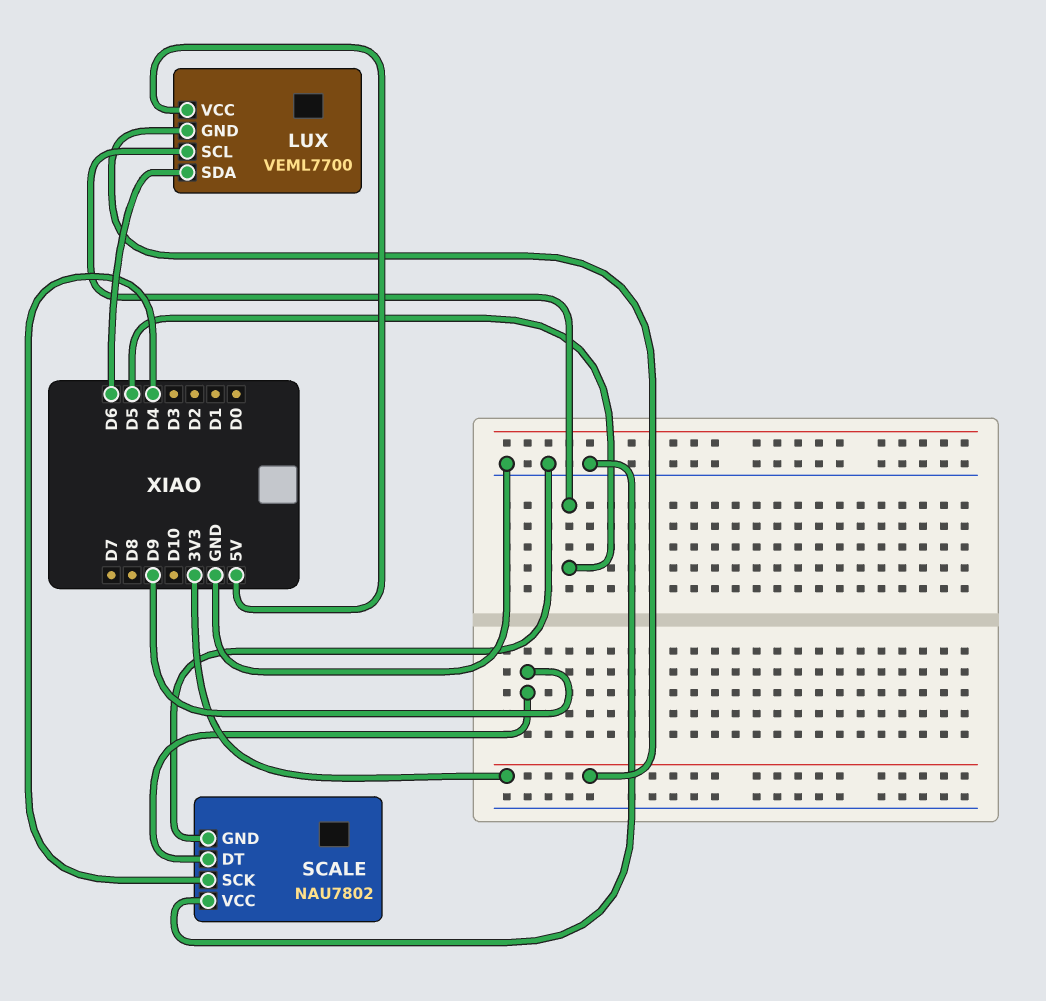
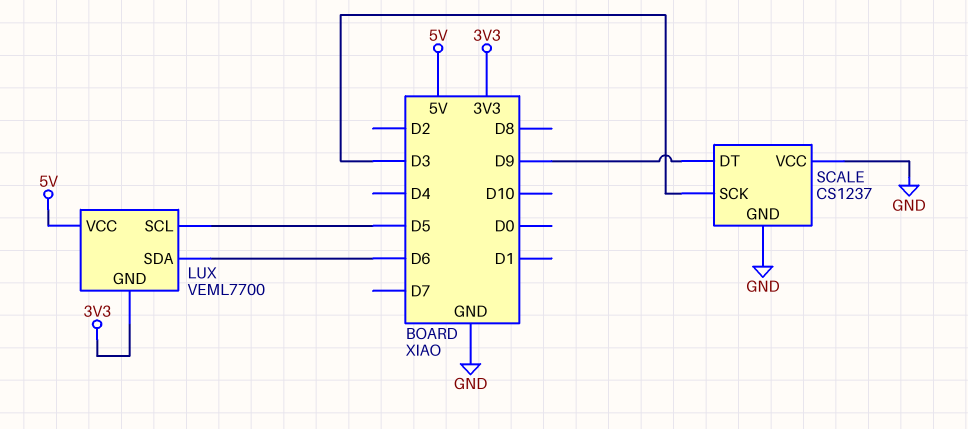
SCALE: NAU7802 -> CS1237
SCALE pin SCK: D4 -> D3

